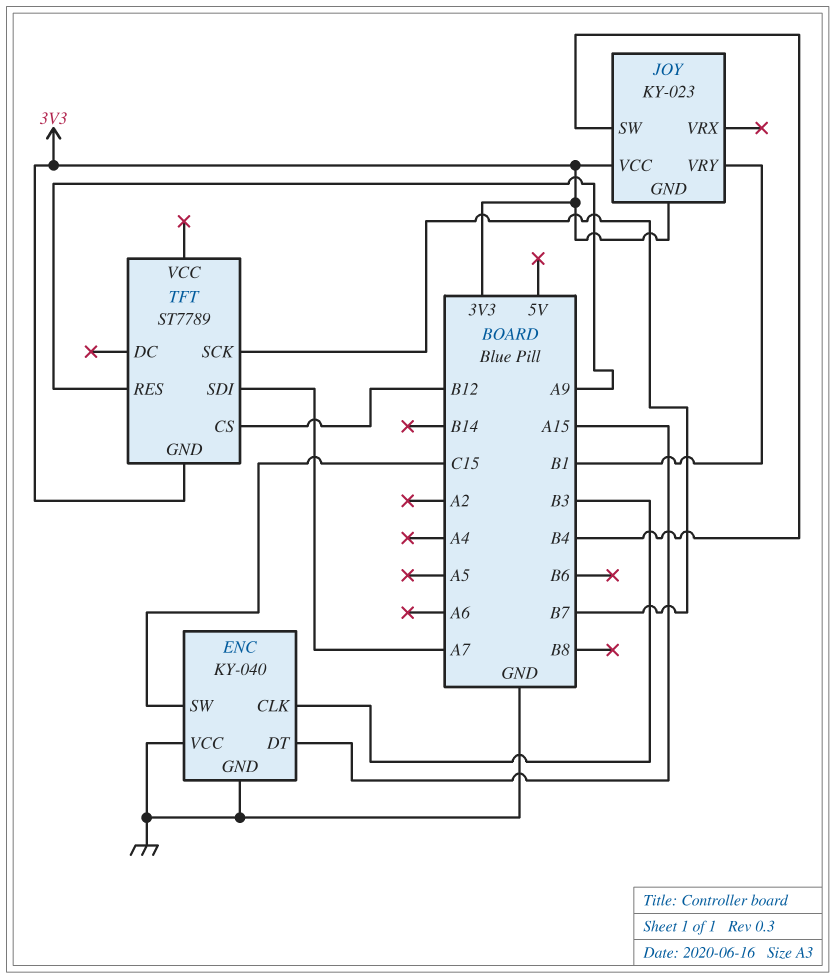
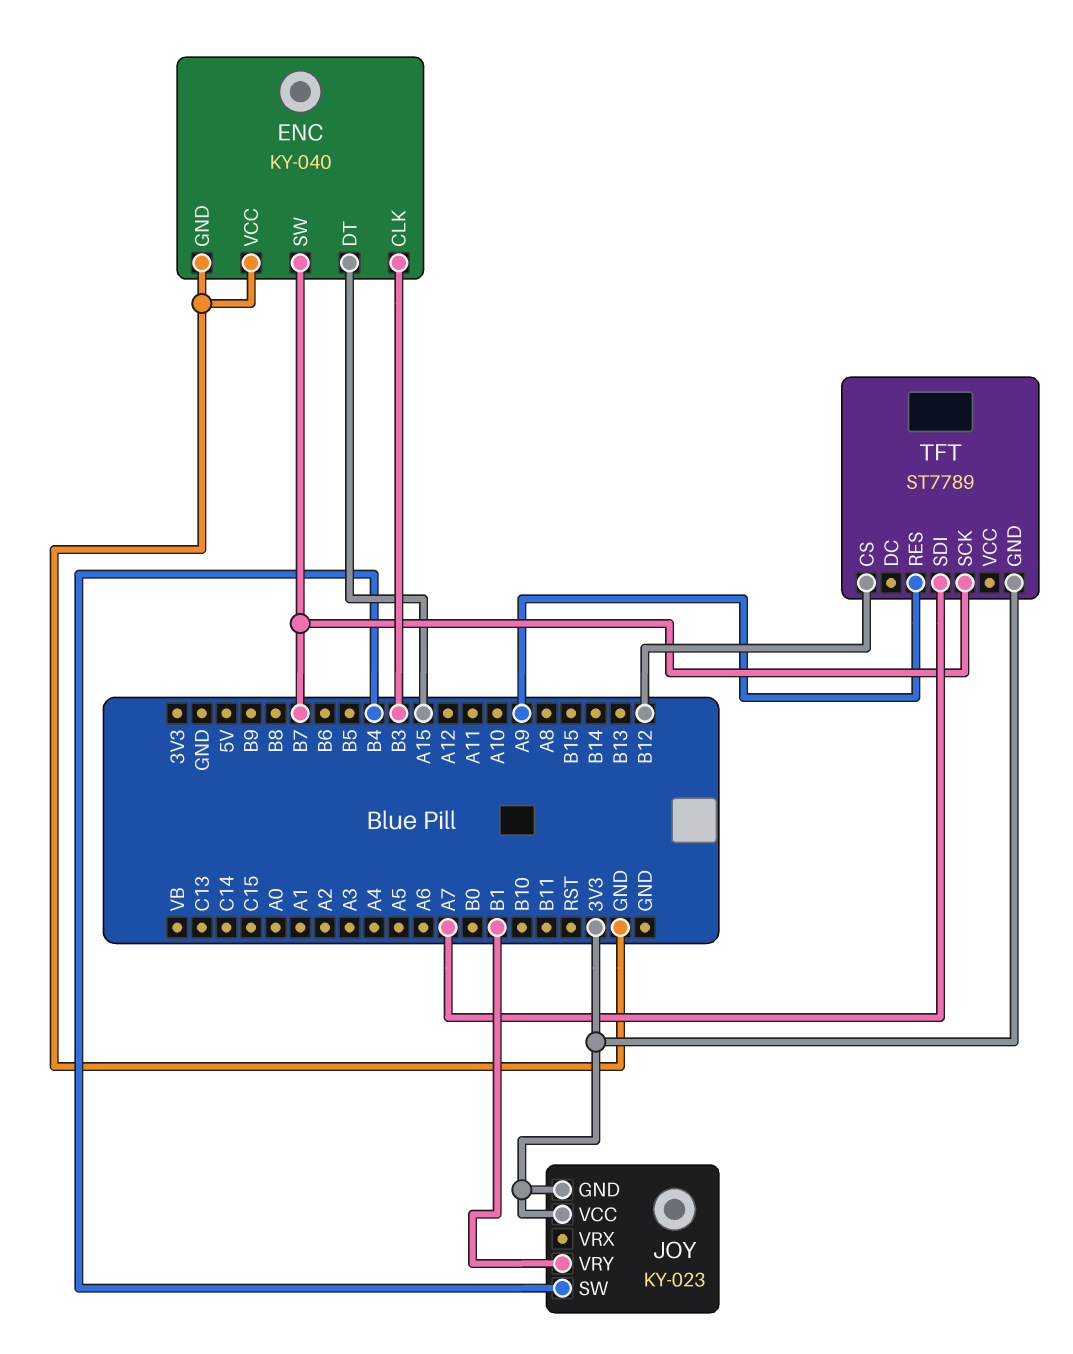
ENC pin SW: C15 -> B7

